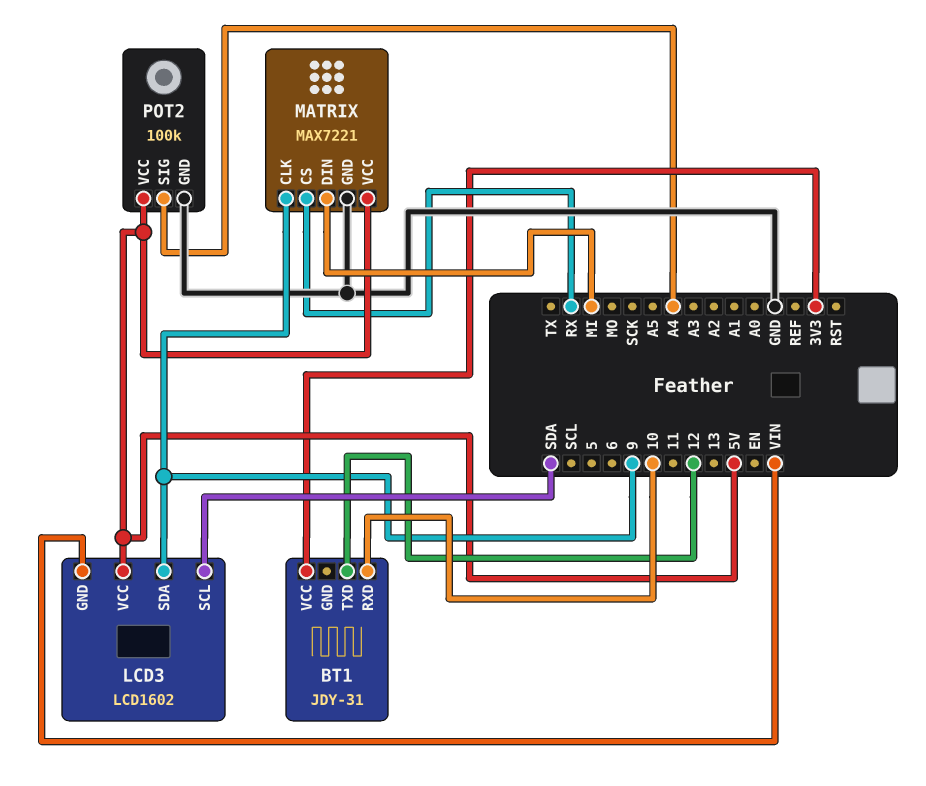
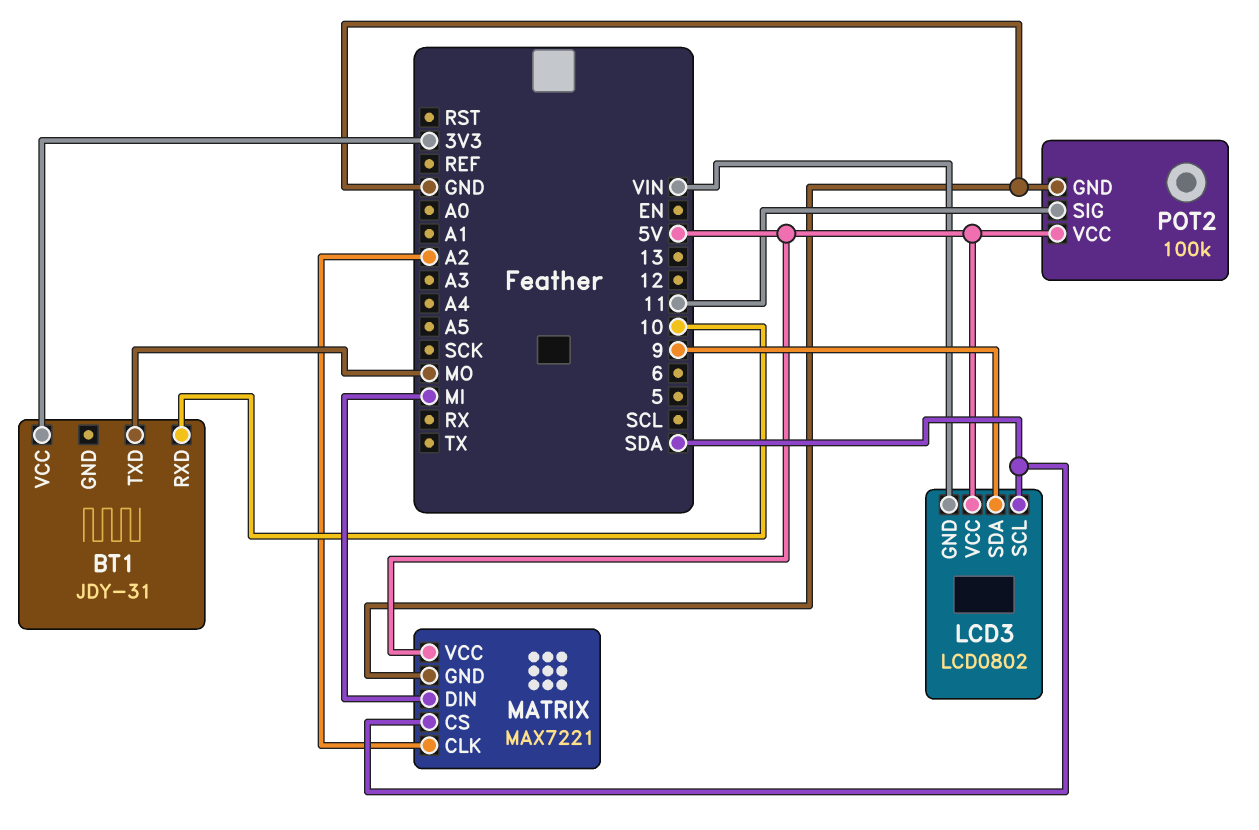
BT1 pin TXD: 12 -> MO
LCD3: LCD1602 -> LCD0802
MATRIX pin CLK: 9 -> A2
MATRIX pin CS: RX -> SDA
POT2 pin SIG: A4 -> 11

